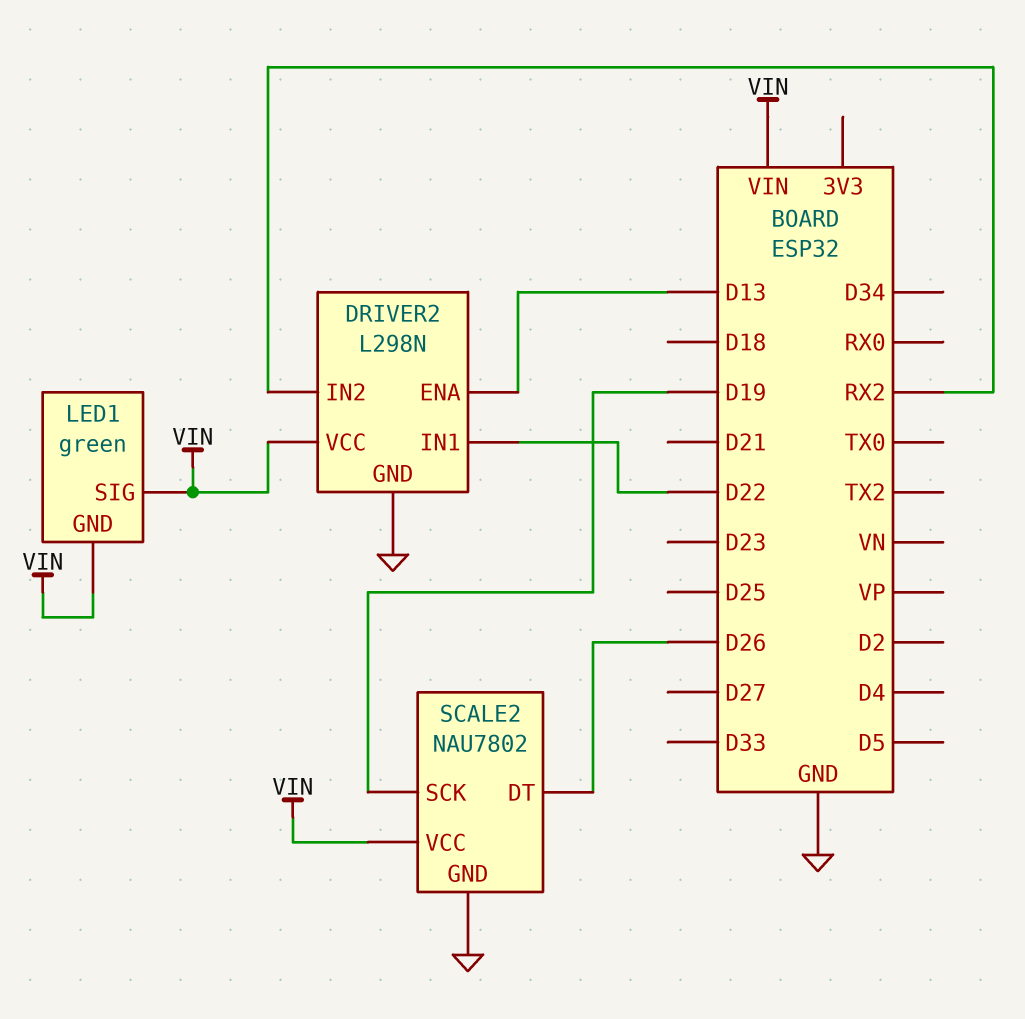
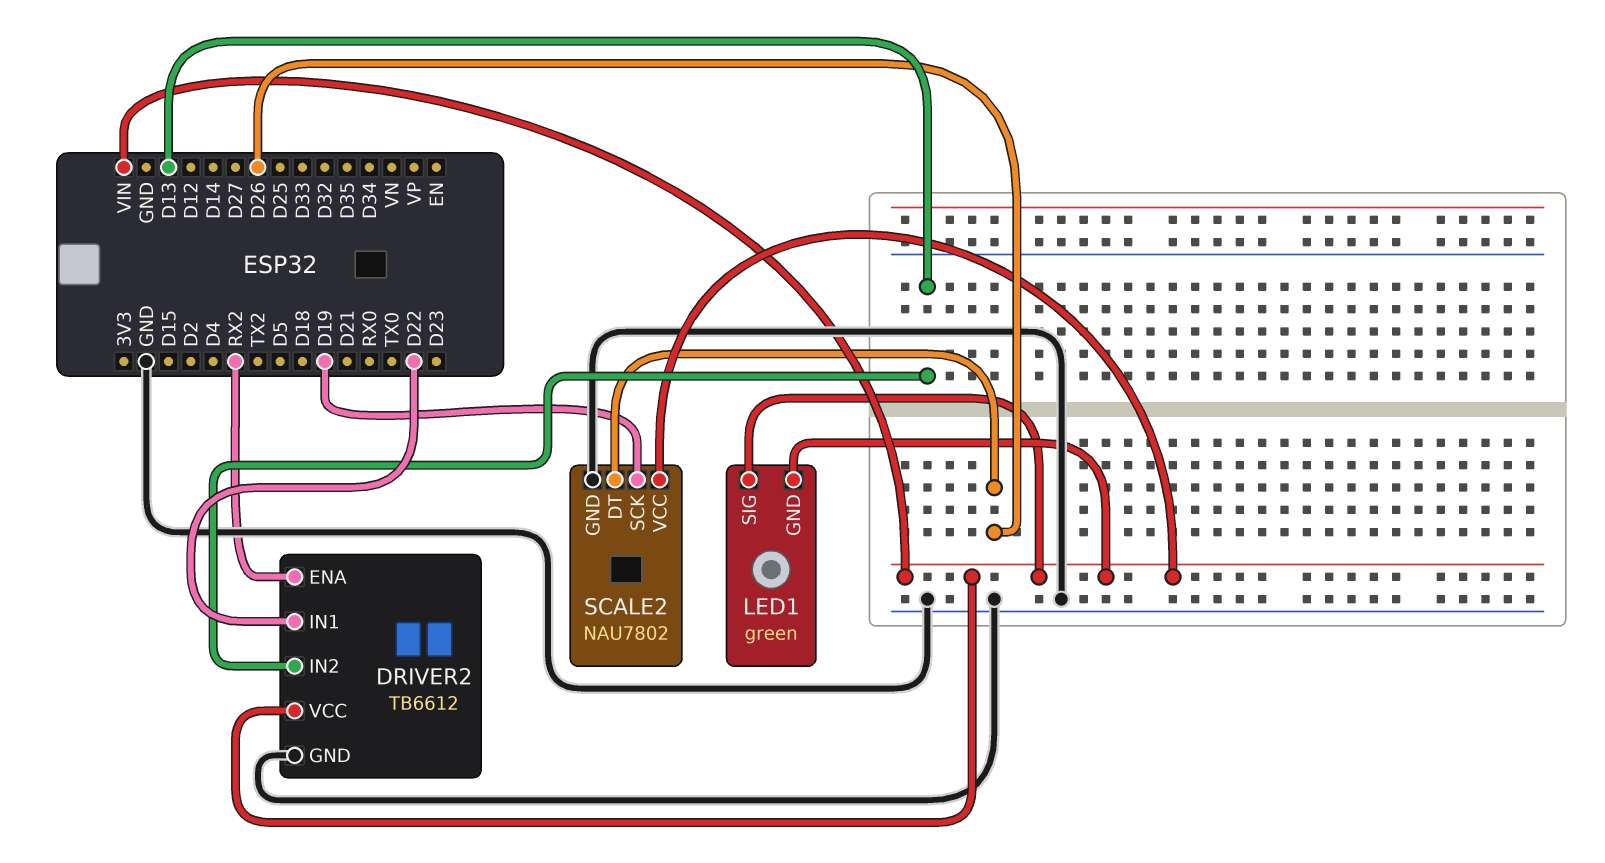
DRIVER2: L298N -> TB6612
DRIVER2 pin ENA: D13 -> RX2
DRIVER2 pin IN2: RX2 -> D13

